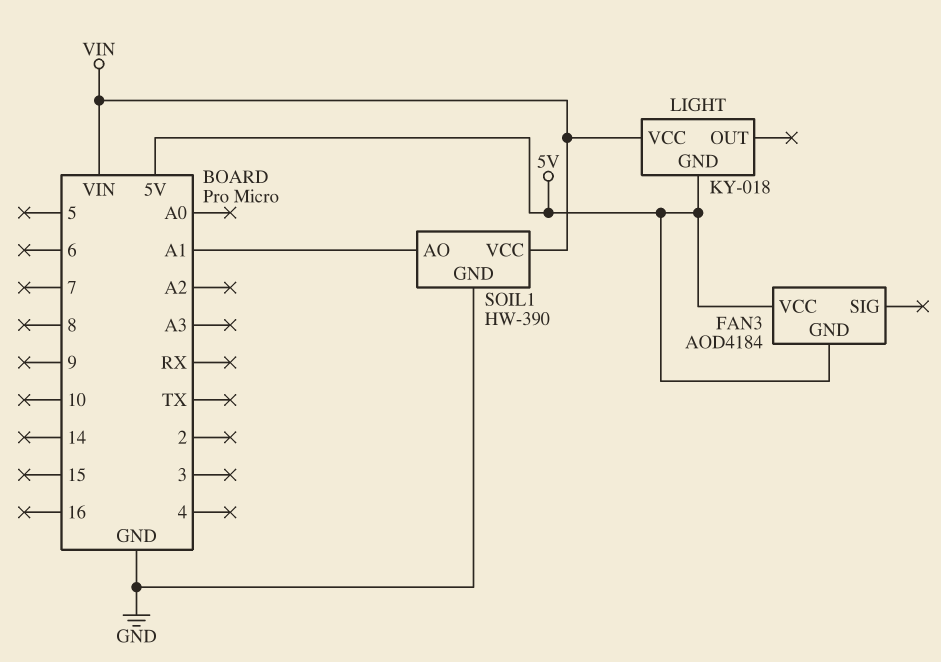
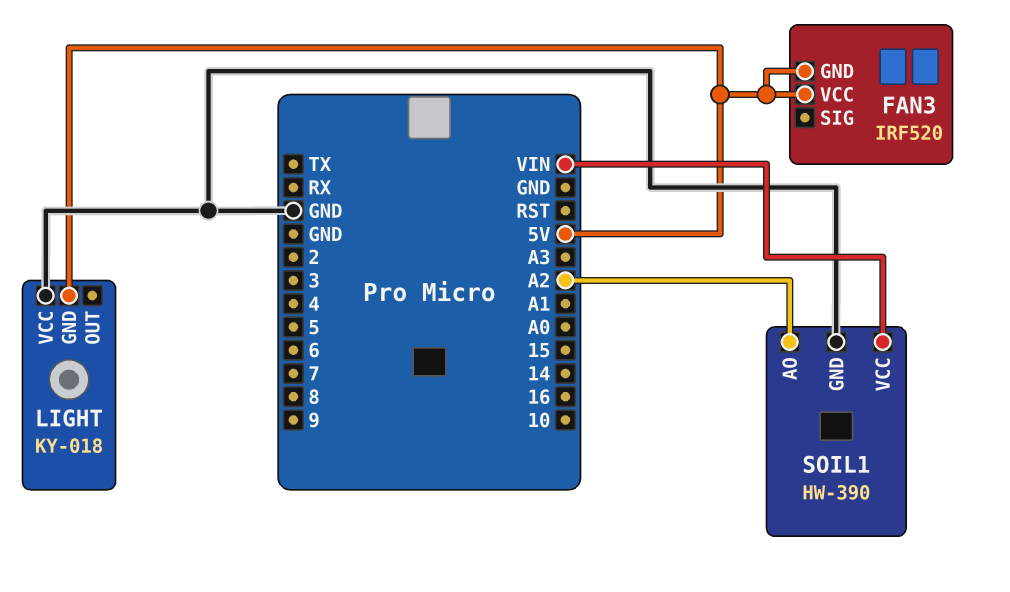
FAN3: AOD4184 -> IRF520
LIGHT pin VCC: VIN -> GND
SOIL1 pin AO: A1 -> A2

